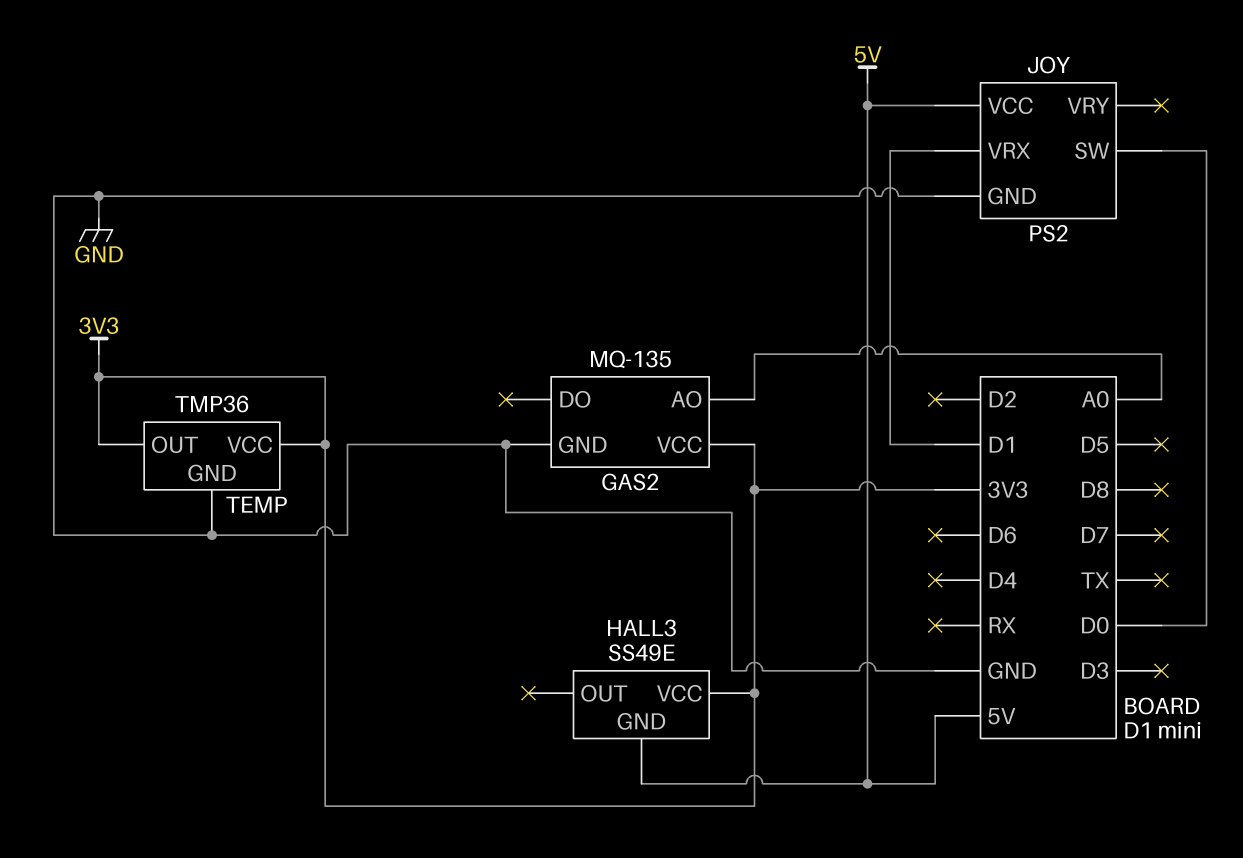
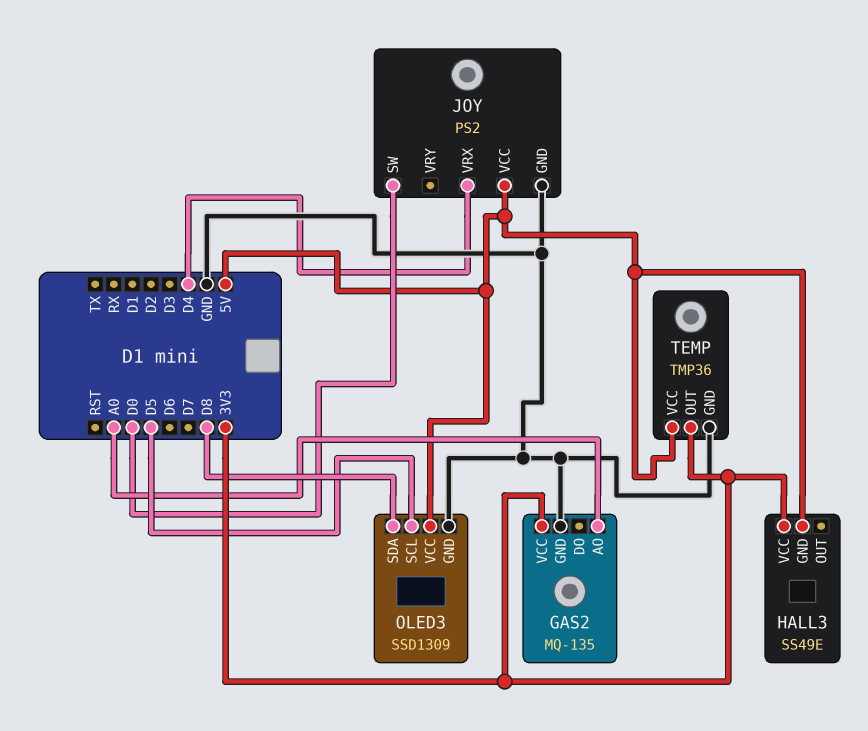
JOY pin VRX: D1 -> D4
OLED3: none -> SSD1309
OLED3 pin GND: none -> GND
OLED3 pin SCL: none -> D5
OLED3 pin SDA: none -> D8
OLED3 pin VCC: none -> 5V
TEMP pin VCC: 3V3 -> 5V

